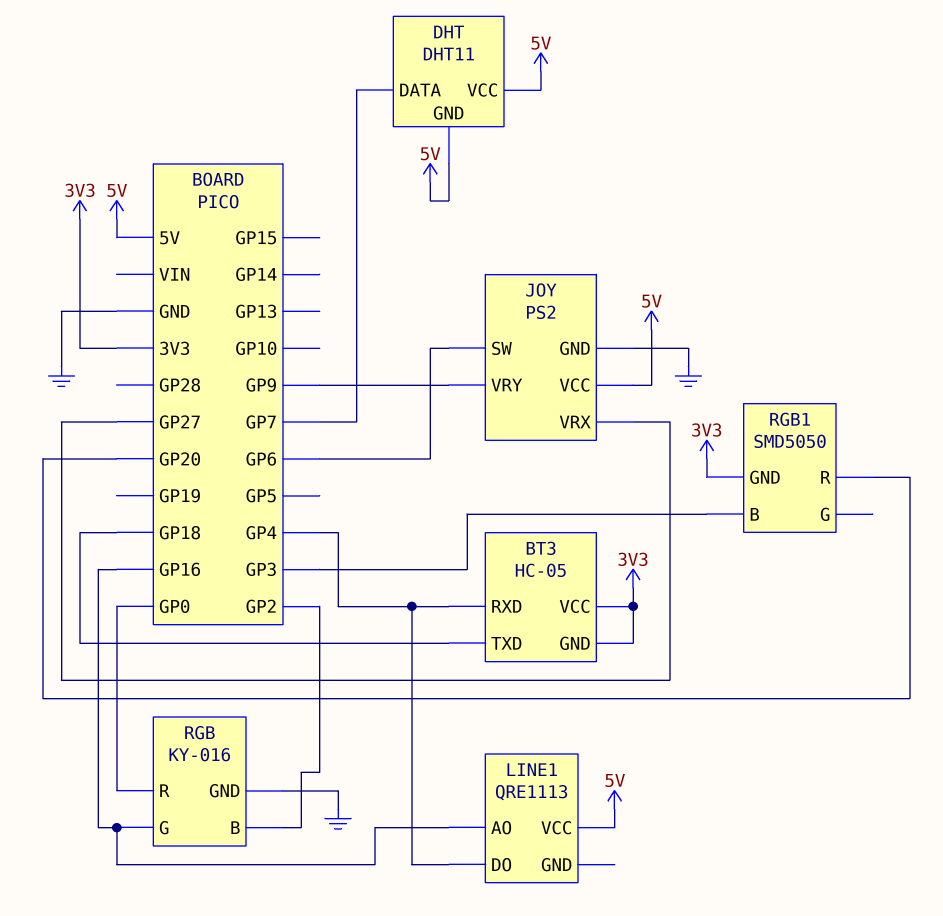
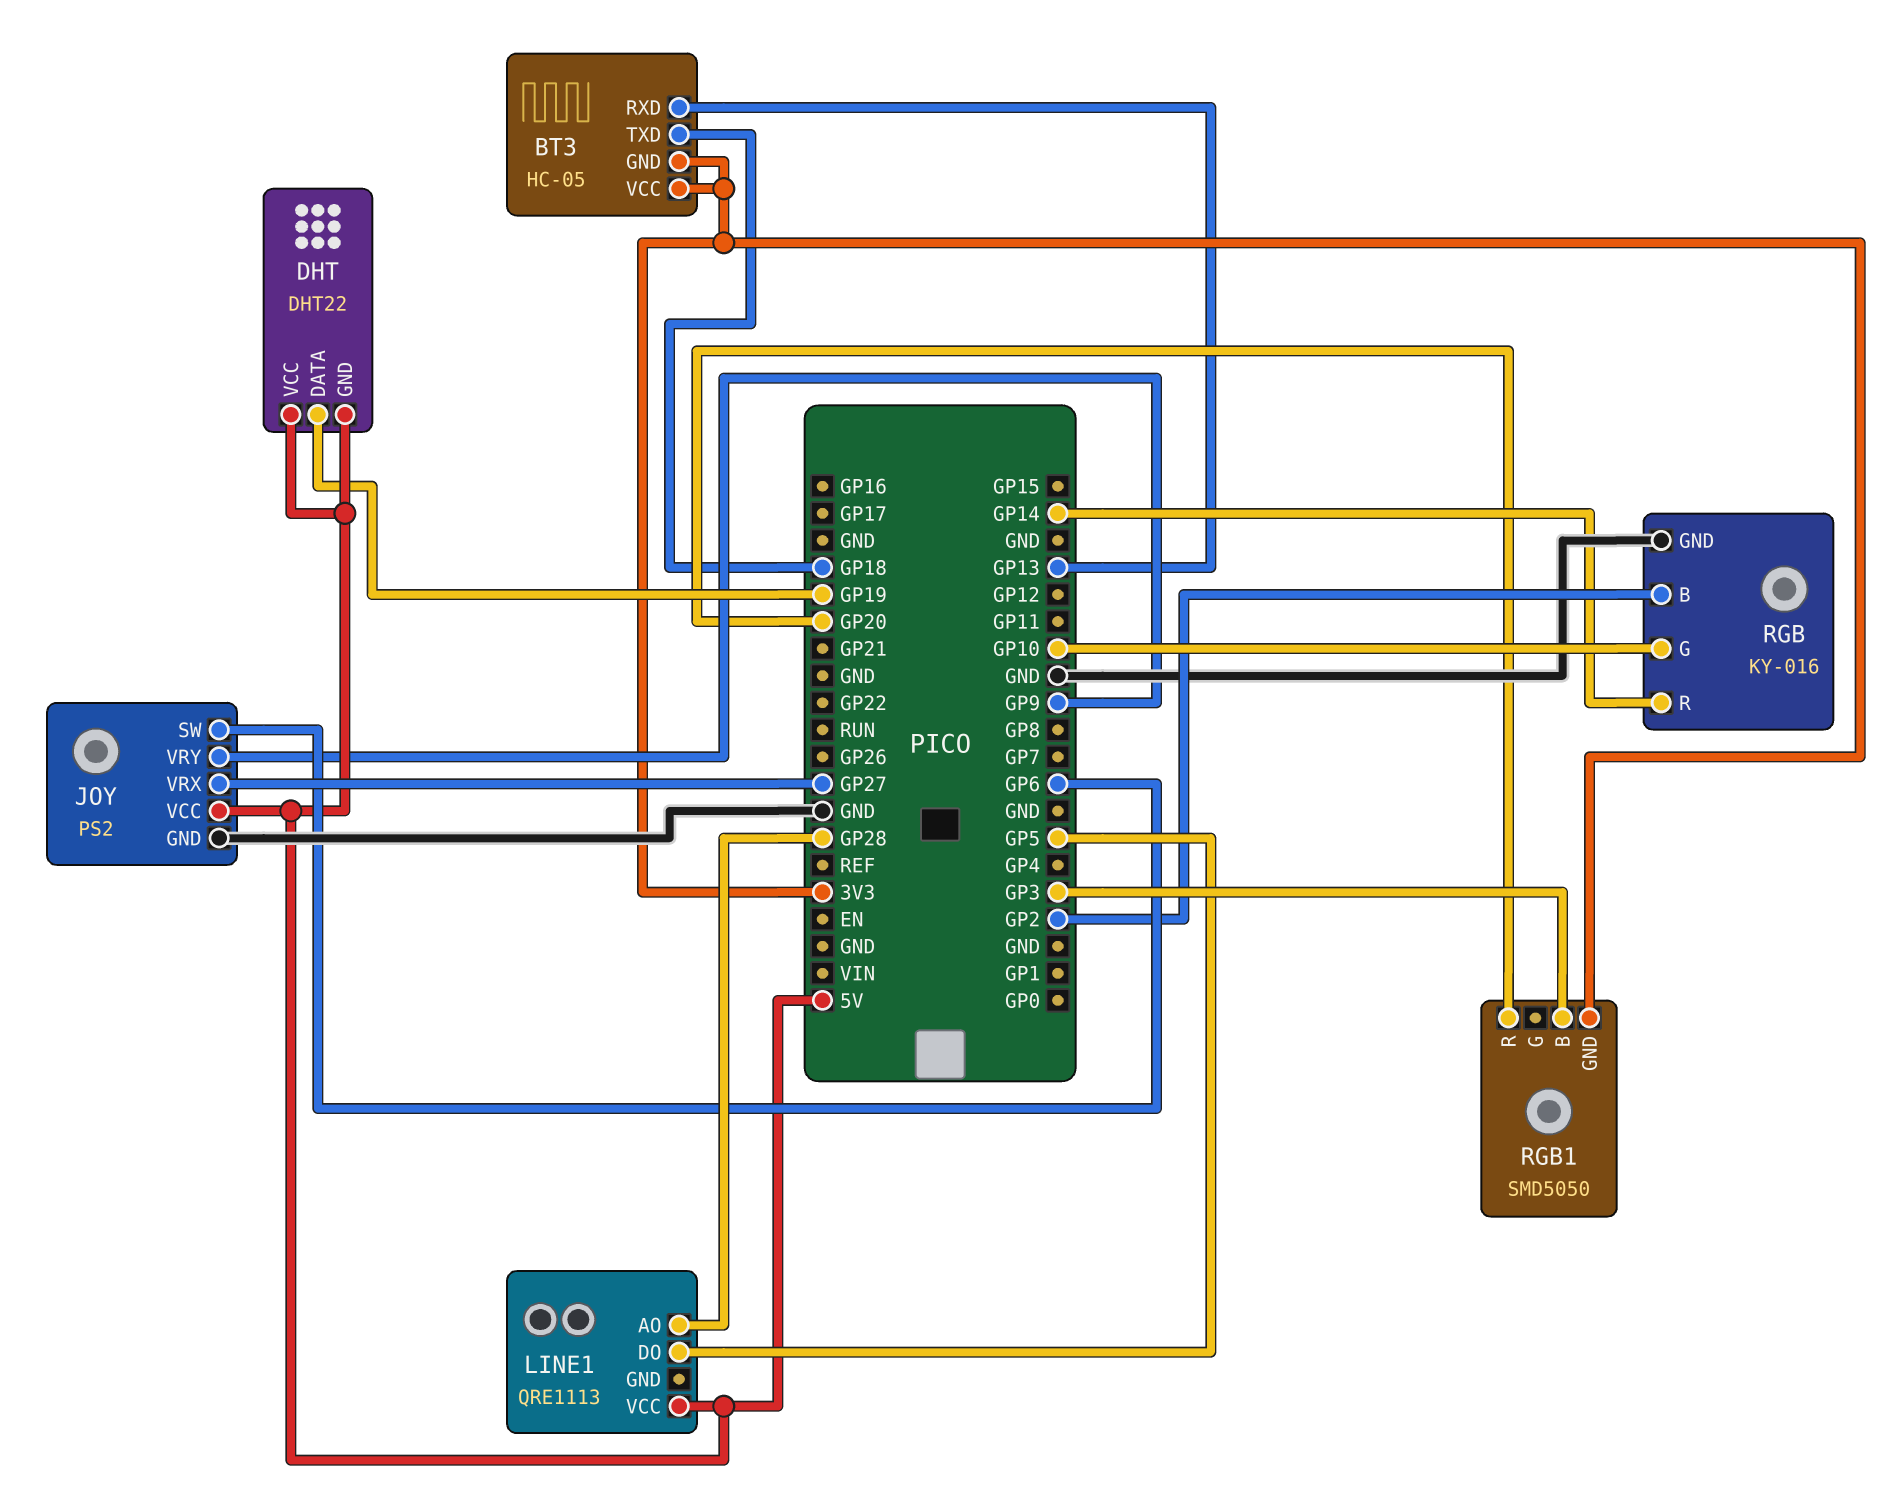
BT3 pin RXD: GP4 -> GP13
DHT: DHT11 -> DHT22
DHT pin DATA: GP7 -> GP19
LINE1 pin AO: GP16 -> GP28
LINE1 pin DO: GP4 -> GP5
RGB pin G: GP16 -> GP10
RGB pin R: GP0 -> GP14

